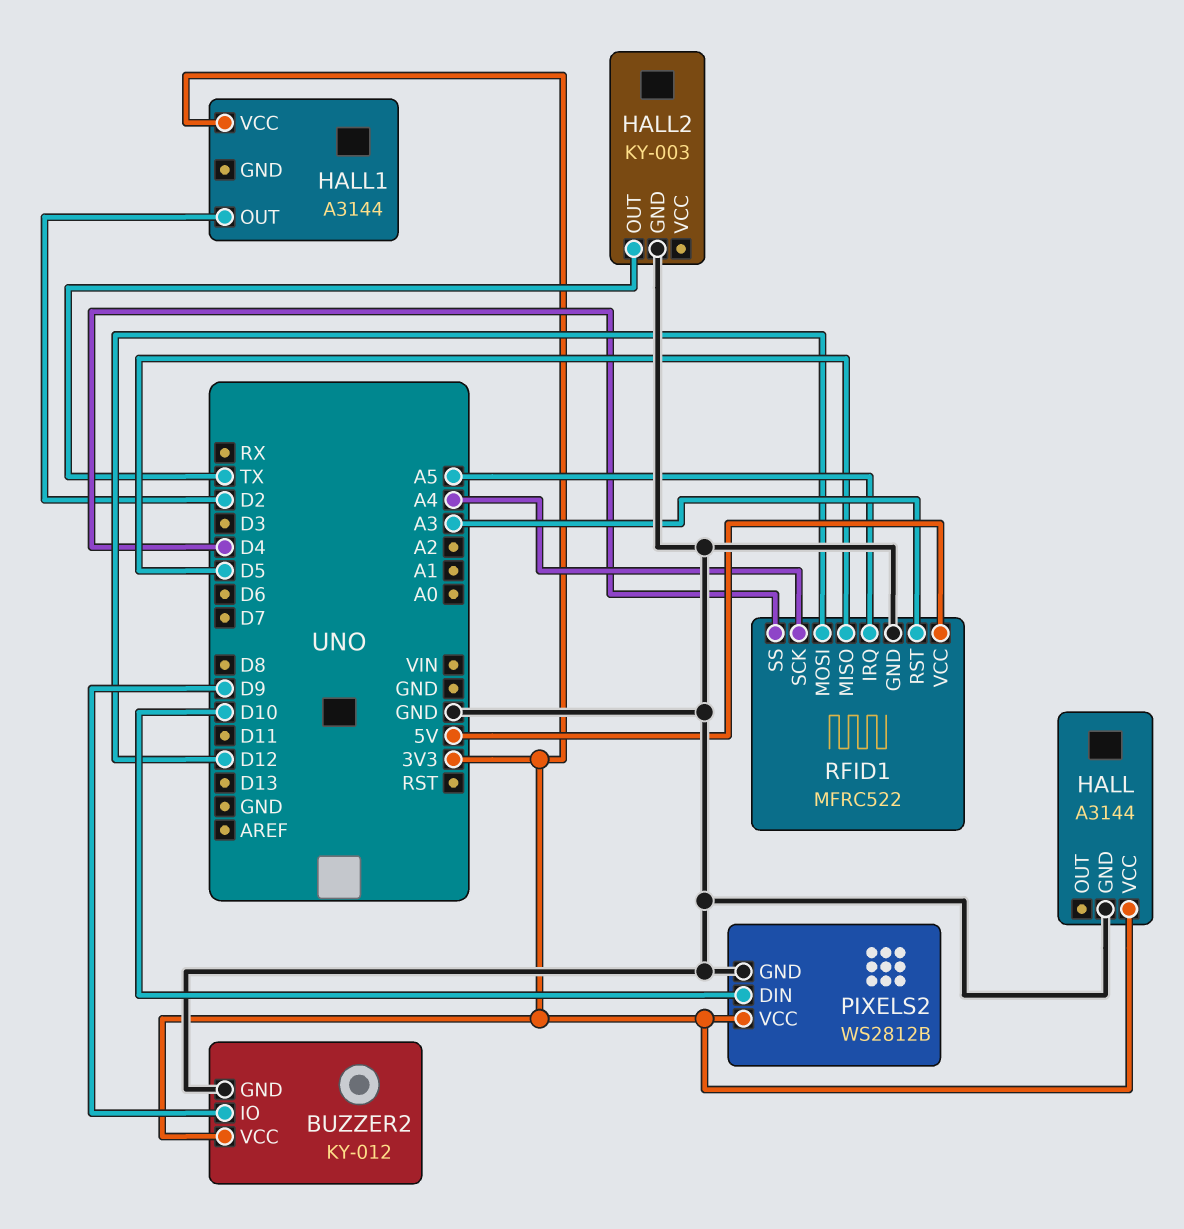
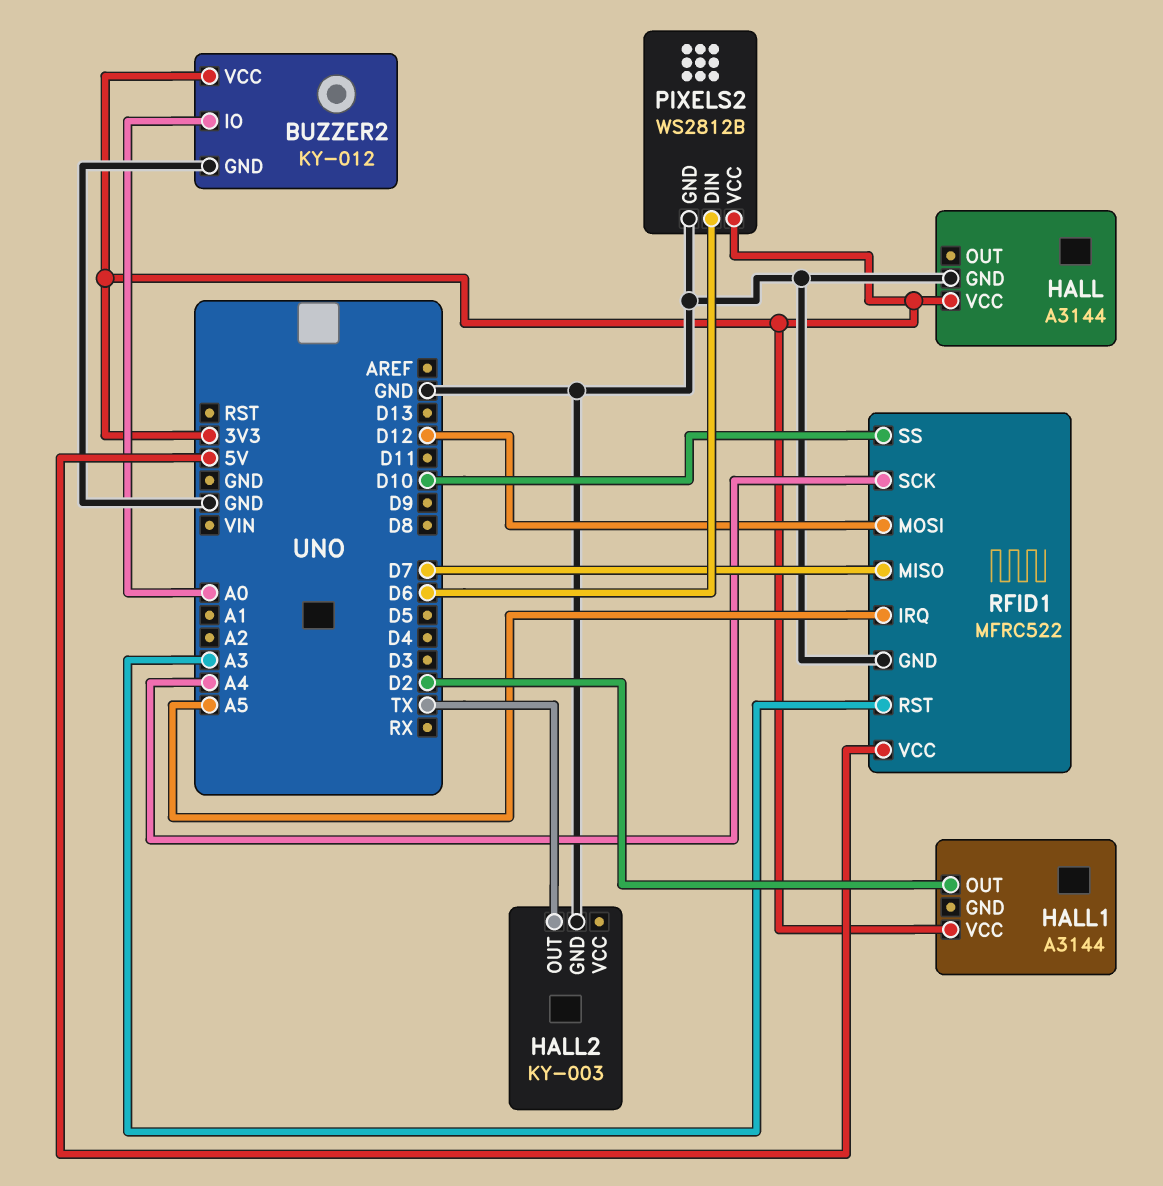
BUZZER2 pin IO: D9 -> A0
PIXELS2 pin DIN: D10 -> D6
RFID1 pin MISO: D5 -> D7
RFID1 pin SS: D4 -> D10

